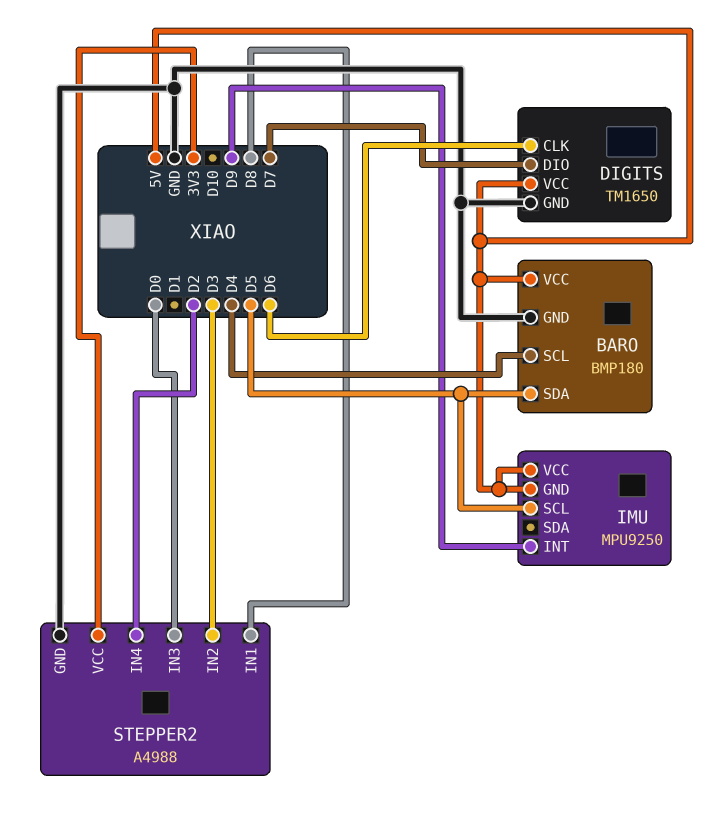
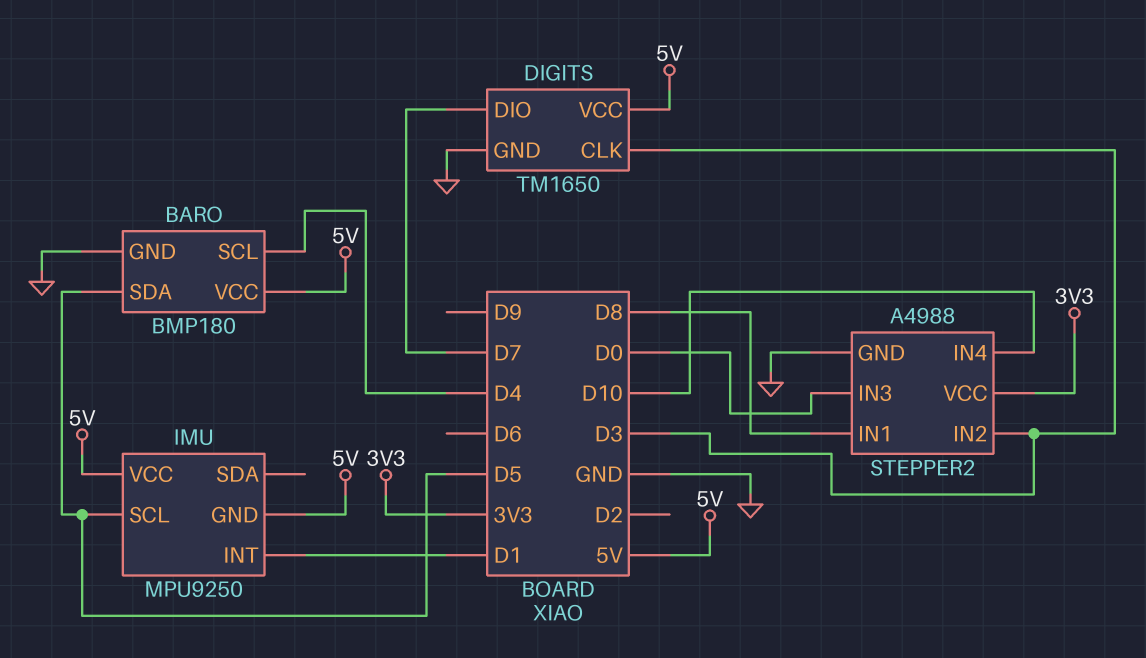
DIGITS pin CLK: D6 -> D3
IMU pin INT: D9 -> D1
STEPPER2 pin IN4: D2 -> D10

